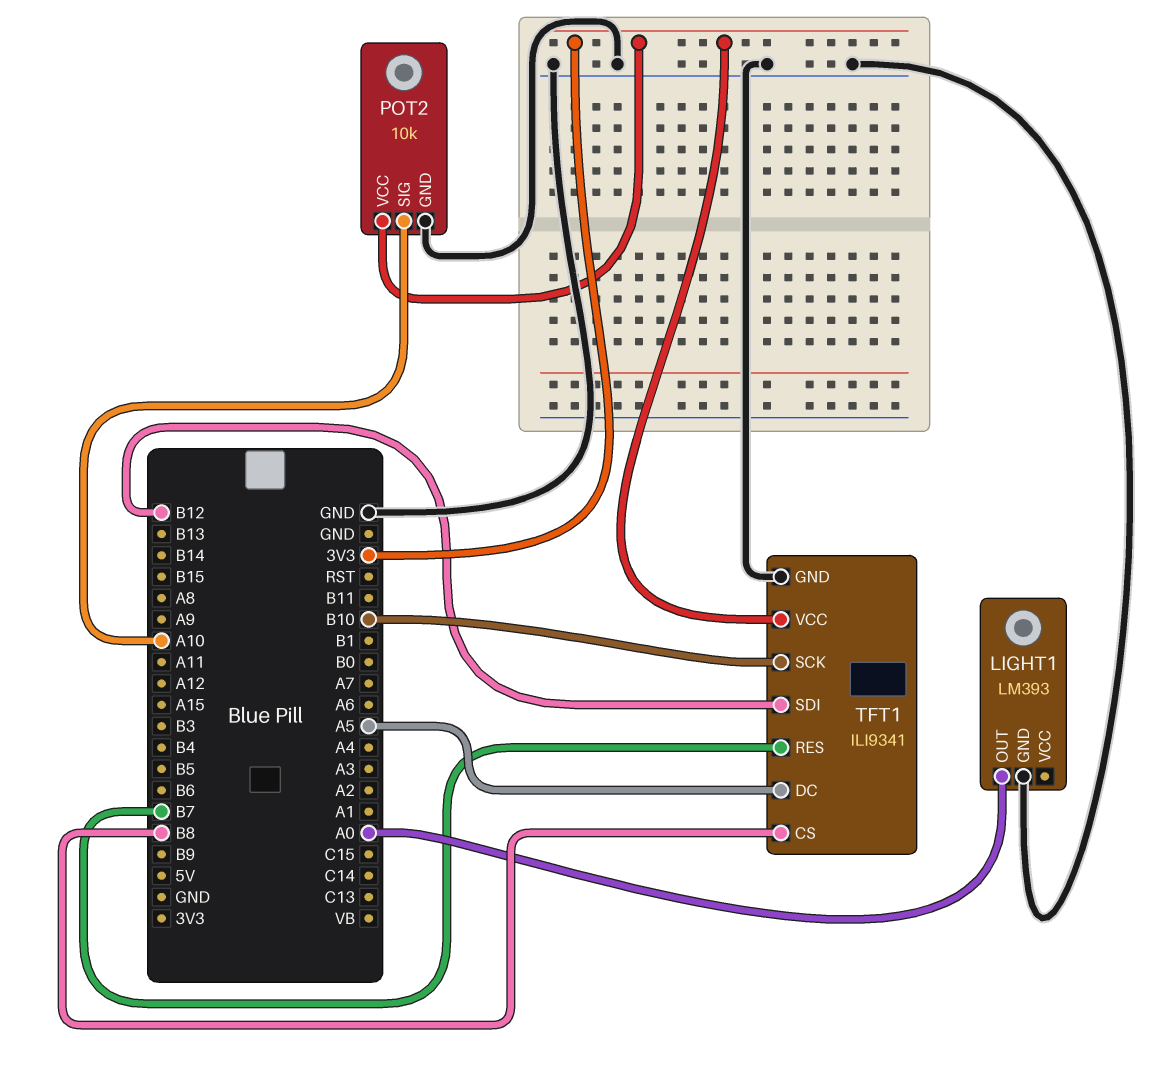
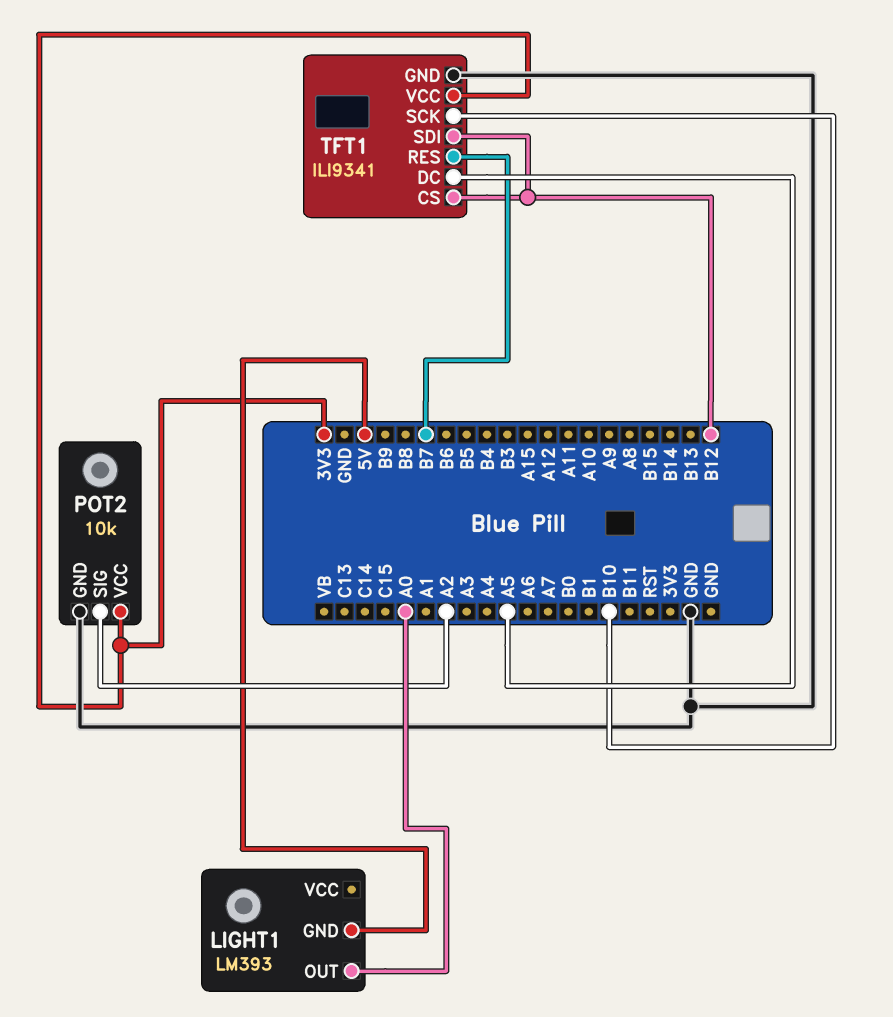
LIGHT1 pin GND: GND -> 5V
POT2 pin SIG: A10 -> A2
TFT1 pin CS: B8 -> B12

